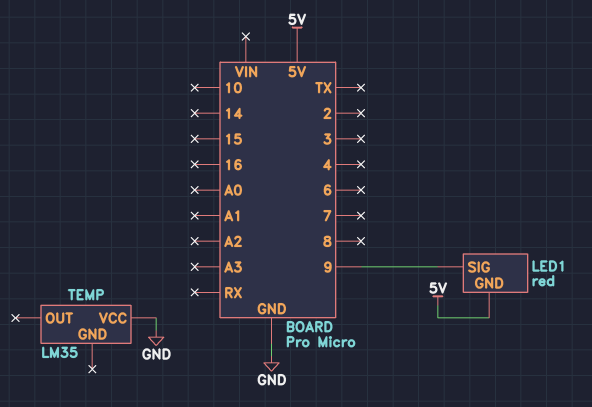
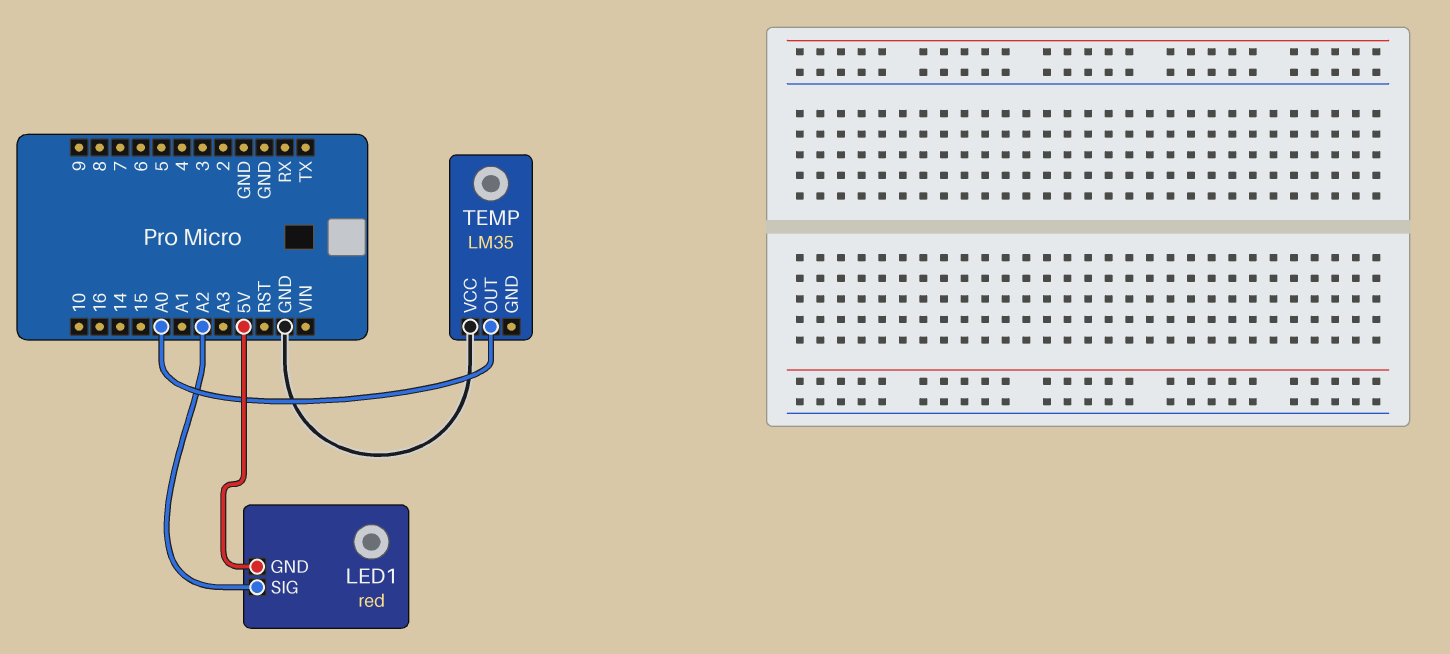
LED1 pin SIG: 9 -> A2
TEMP pin OUT: none -> A0

